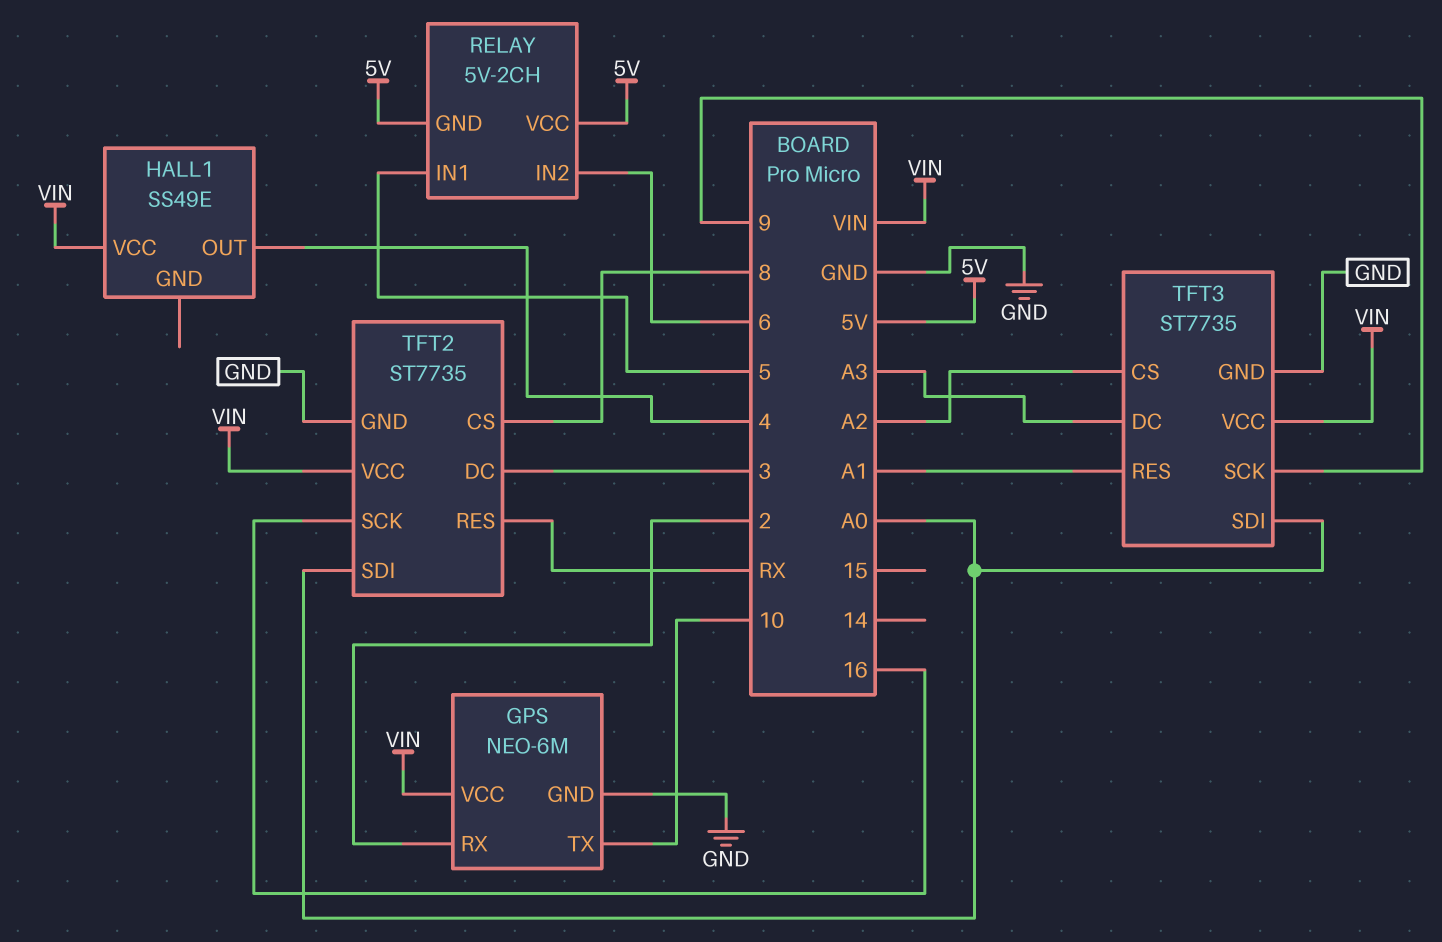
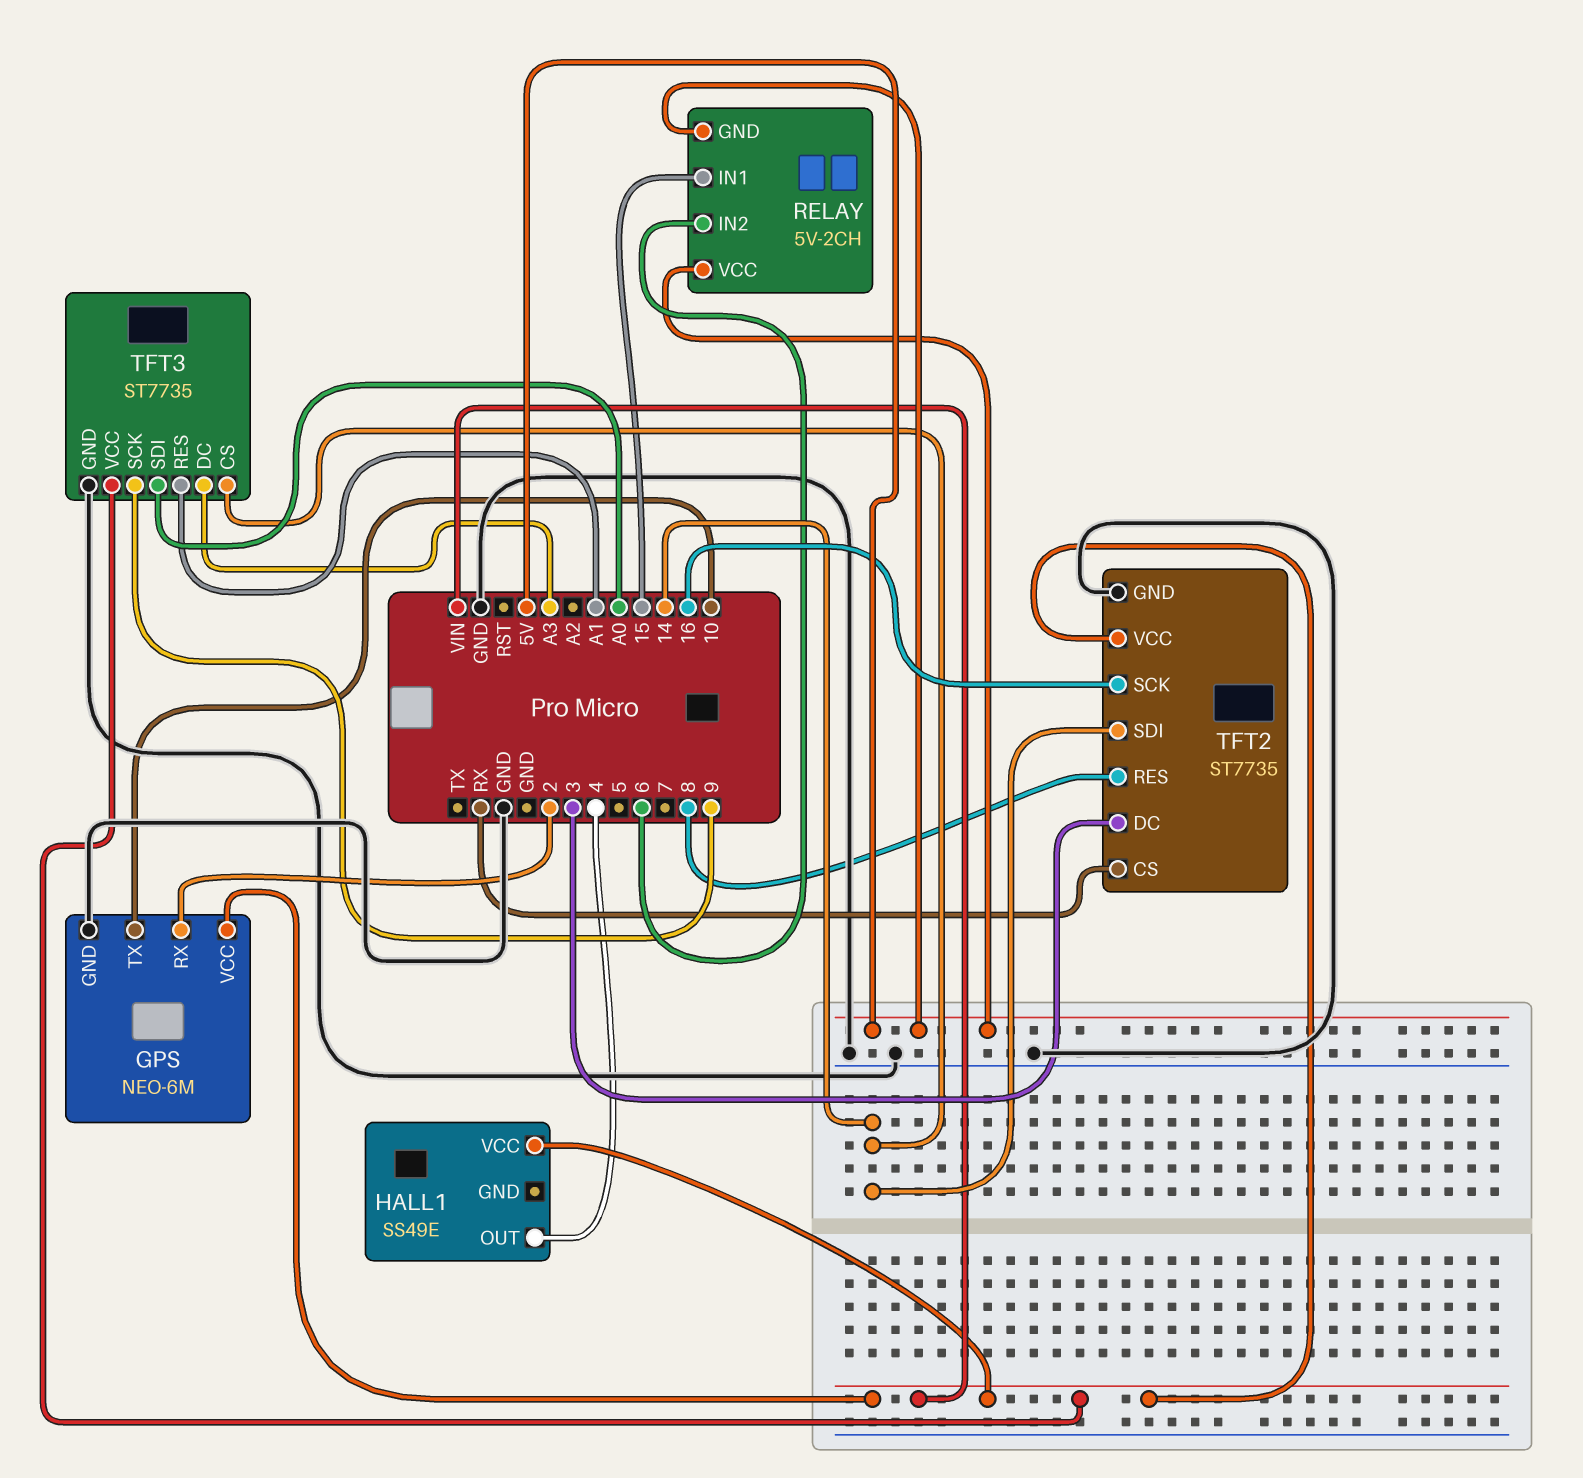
RELAY pin IN1: 5 -> 15
TFT2 pin CS: 8 -> RX
TFT2 pin RES: RX -> 8
TFT2 pin SDI: A0 -> 14
TFT3 pin CS: A2 -> 14

